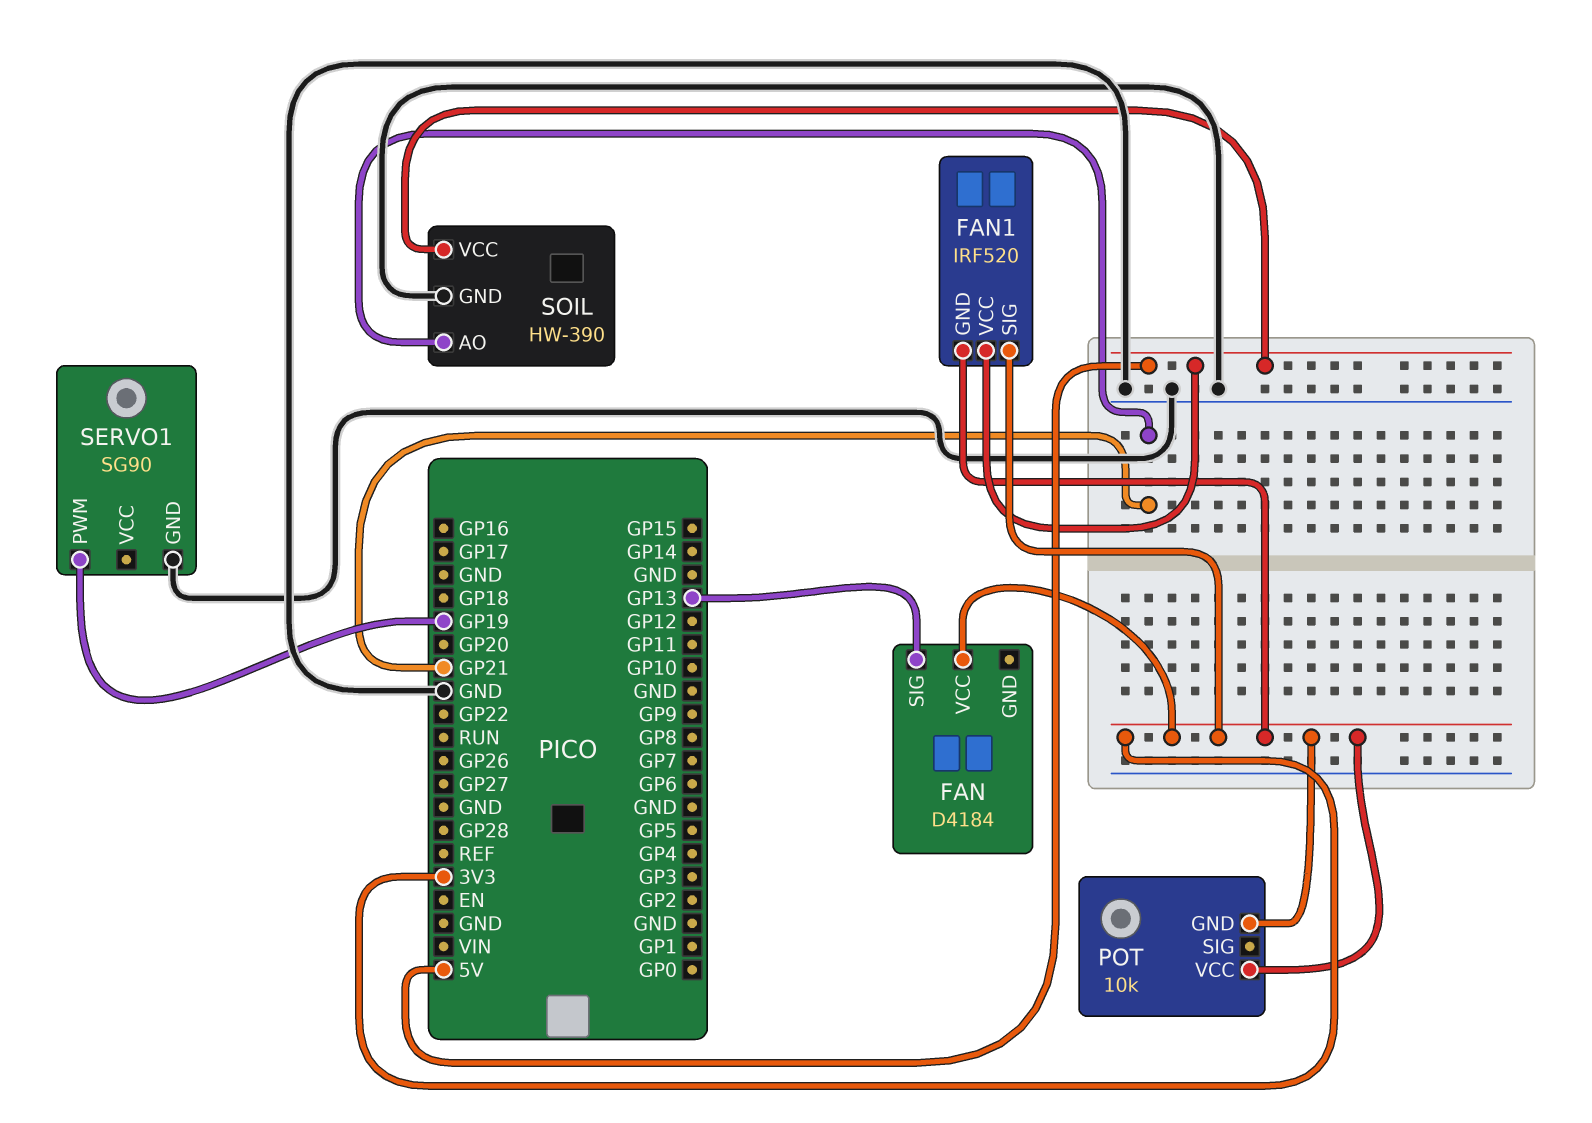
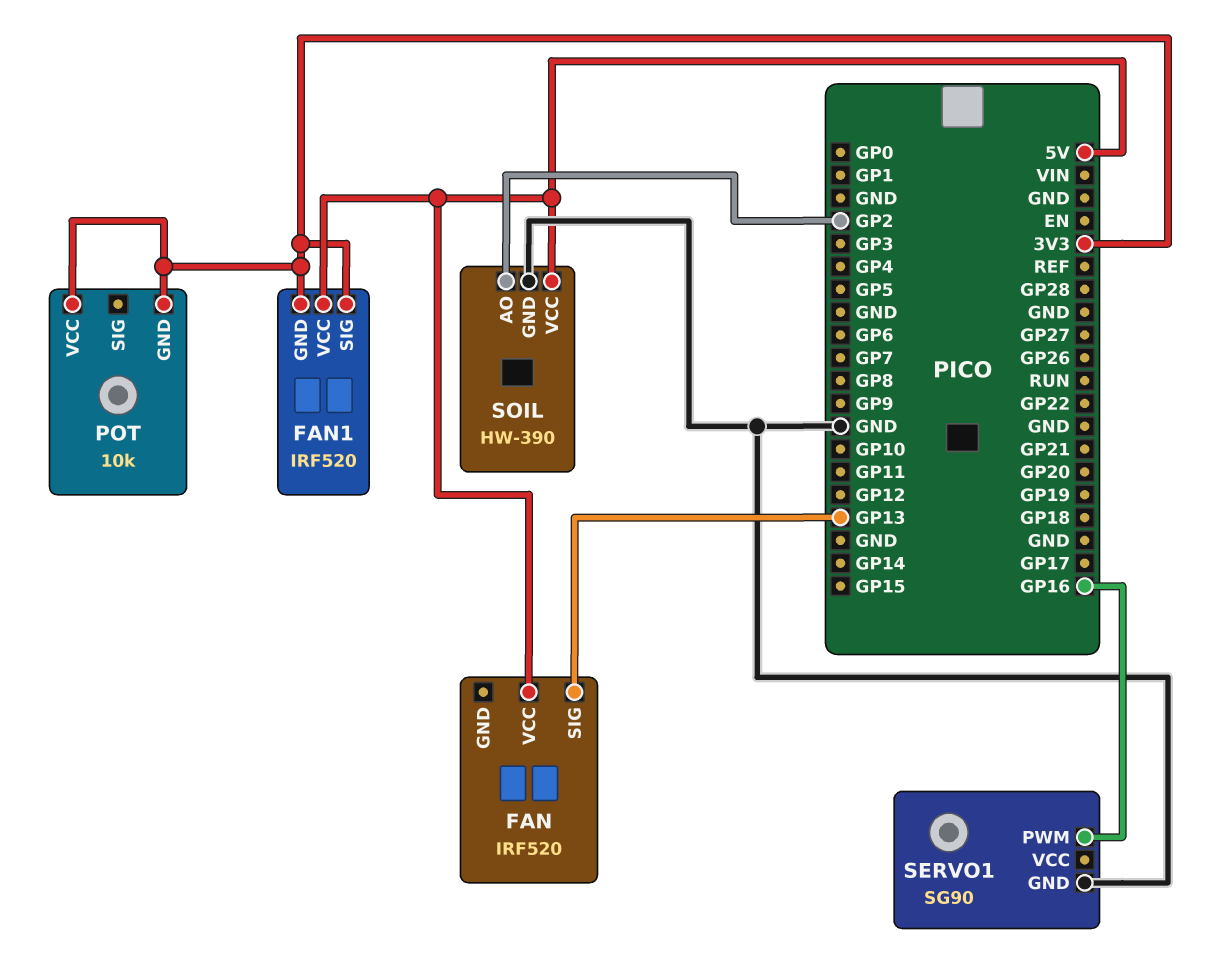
FAN: D4184 -> IRF520
FAN pin VCC: 3V3 -> 5V
SERVO1 pin PWM: GP19 -> GP16
SOIL pin AO: GP21 -> GP2

